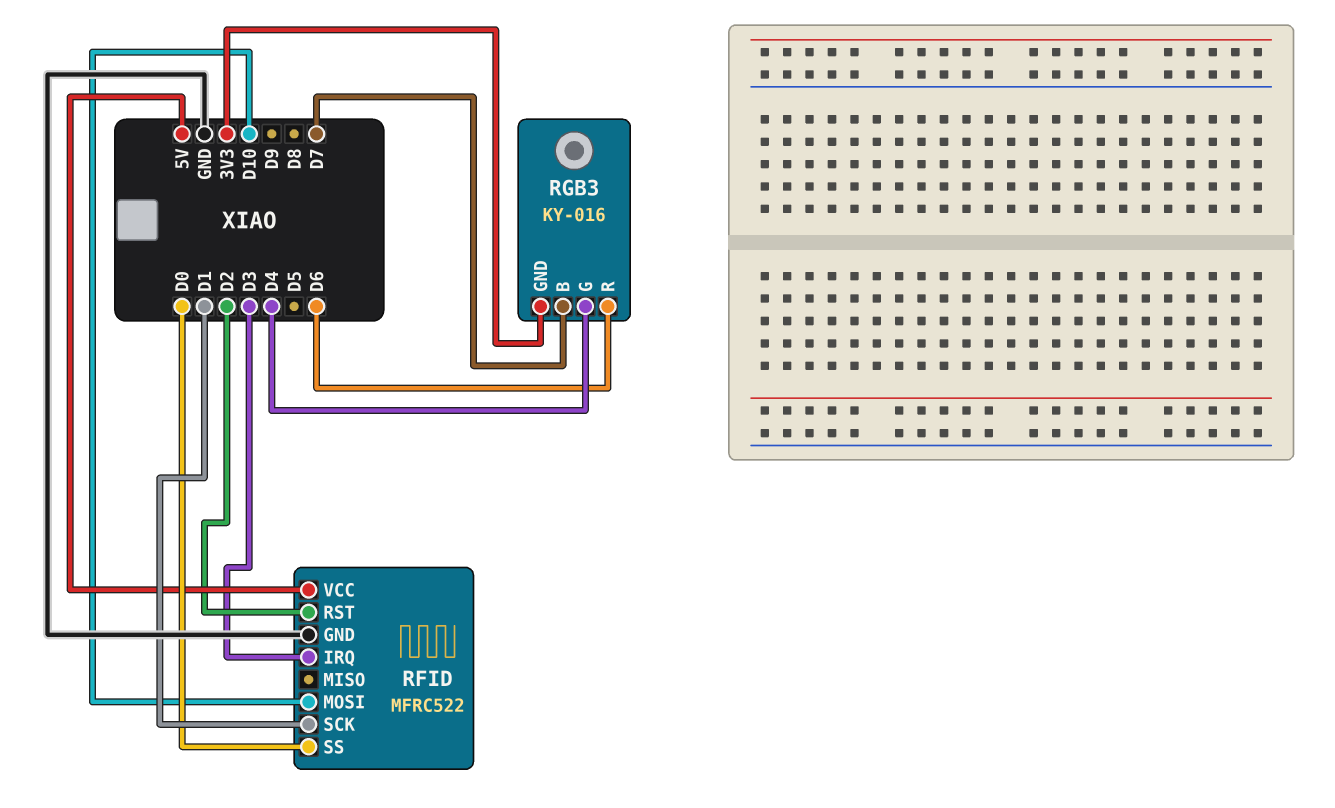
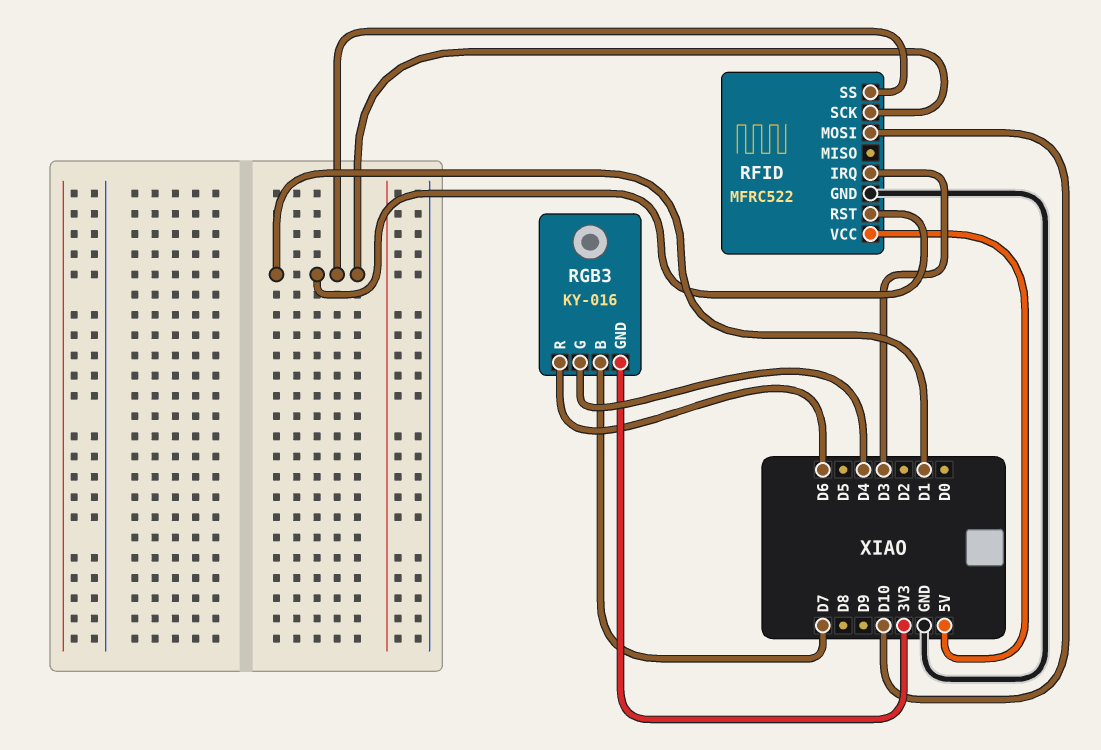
RFID pin RST: D2 -> D1
RFID pin SS: D0 -> D1

